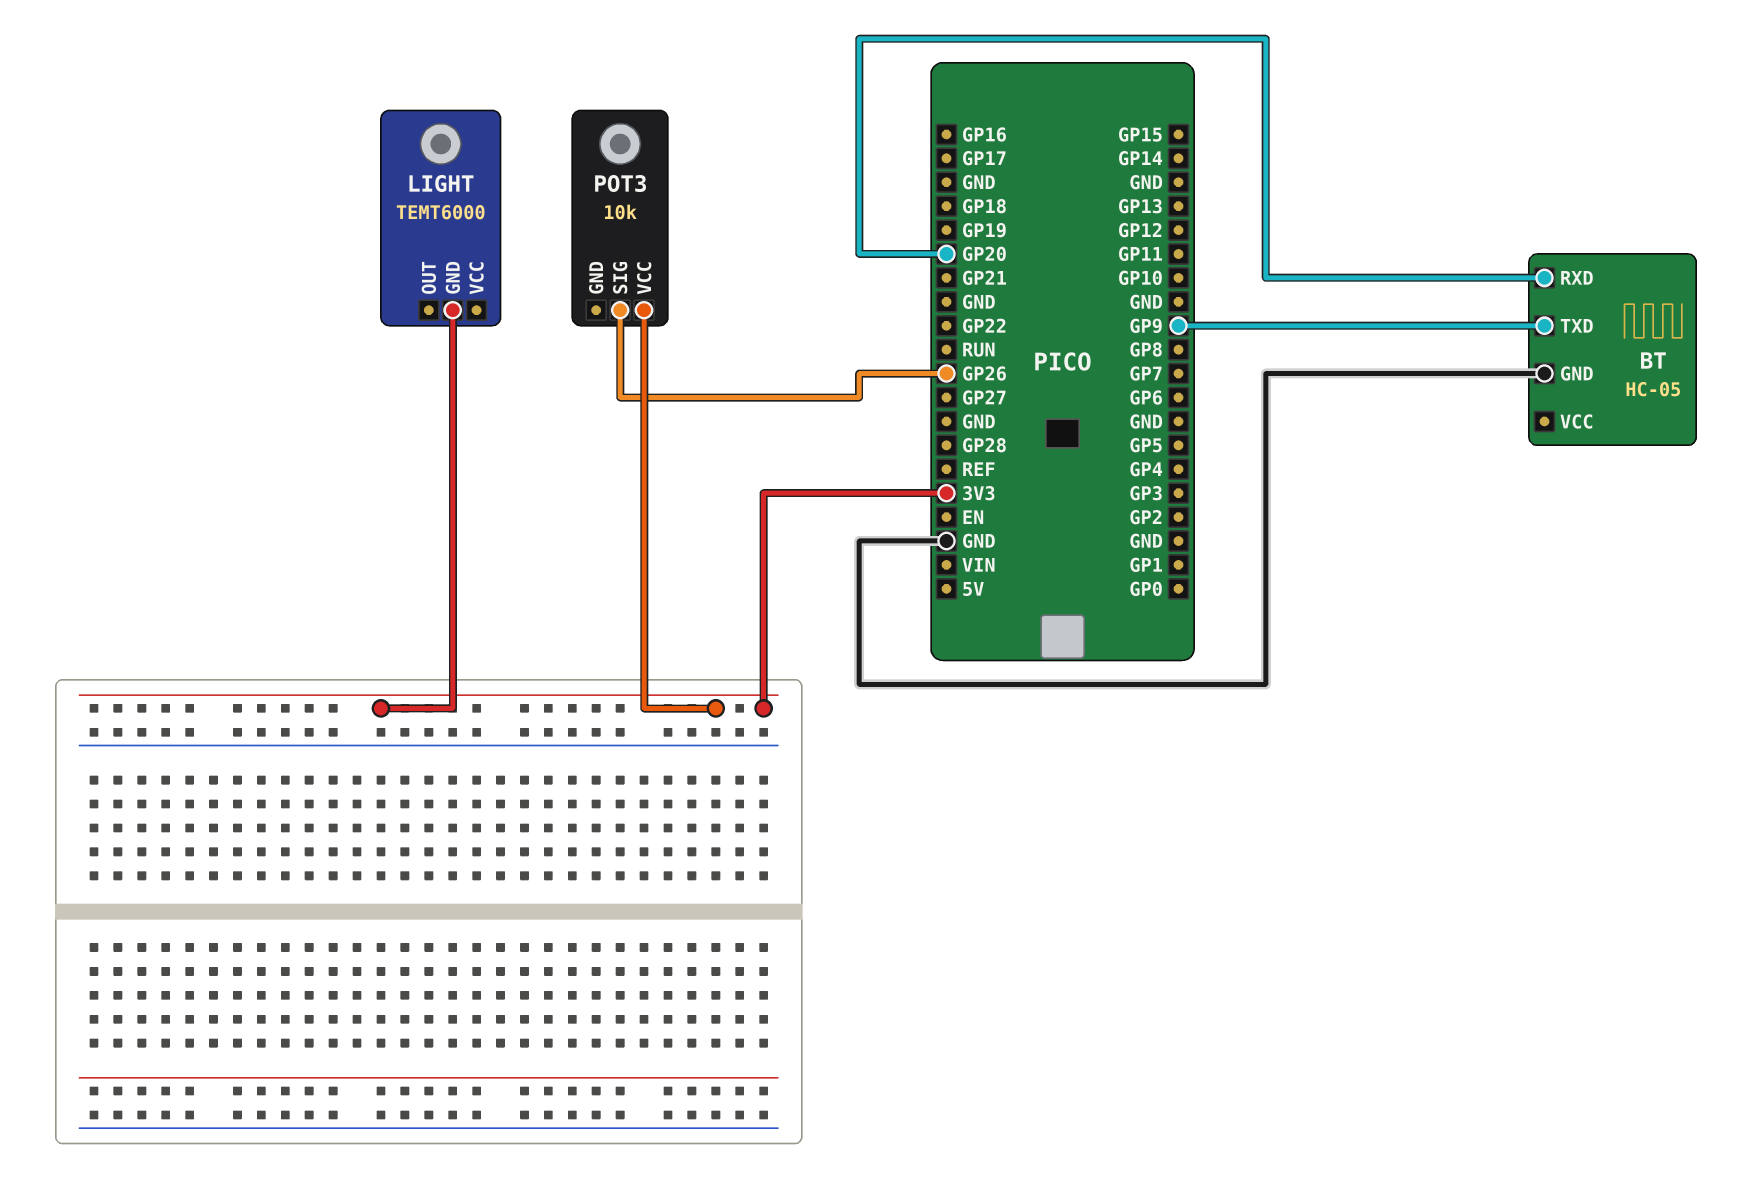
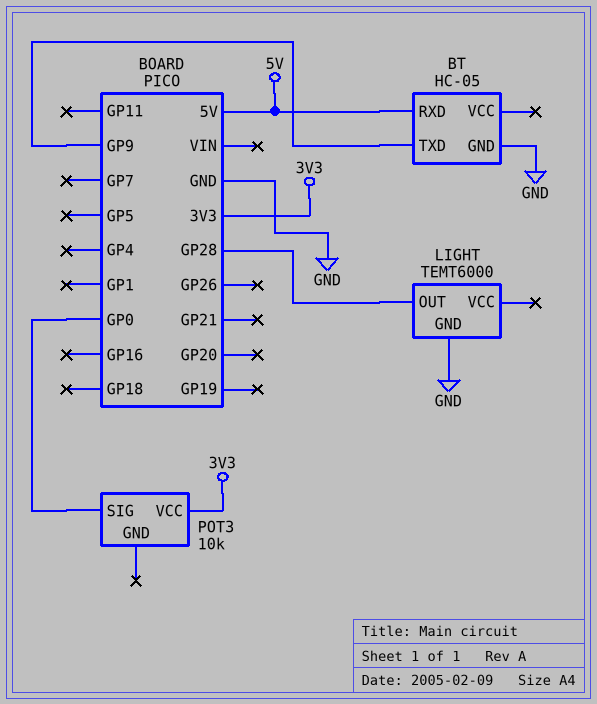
BT pin RXD: GP20 -> 5V
LIGHT pin GND: 3V3 -> GND
LIGHT pin OUT: none -> GP28
POT3 pin SIG: GP26 -> GP0

